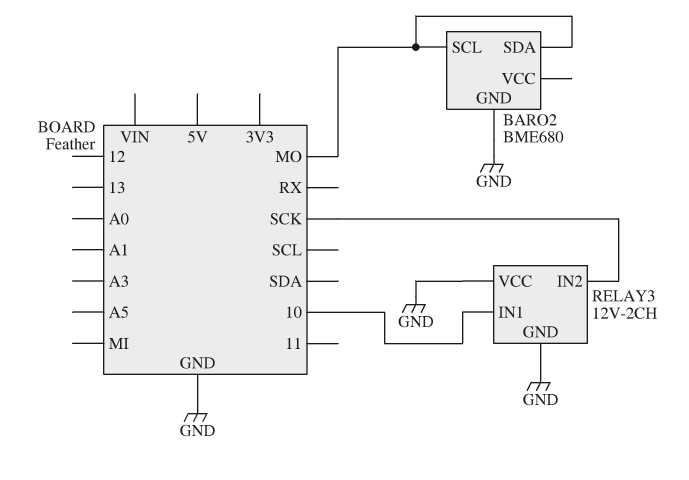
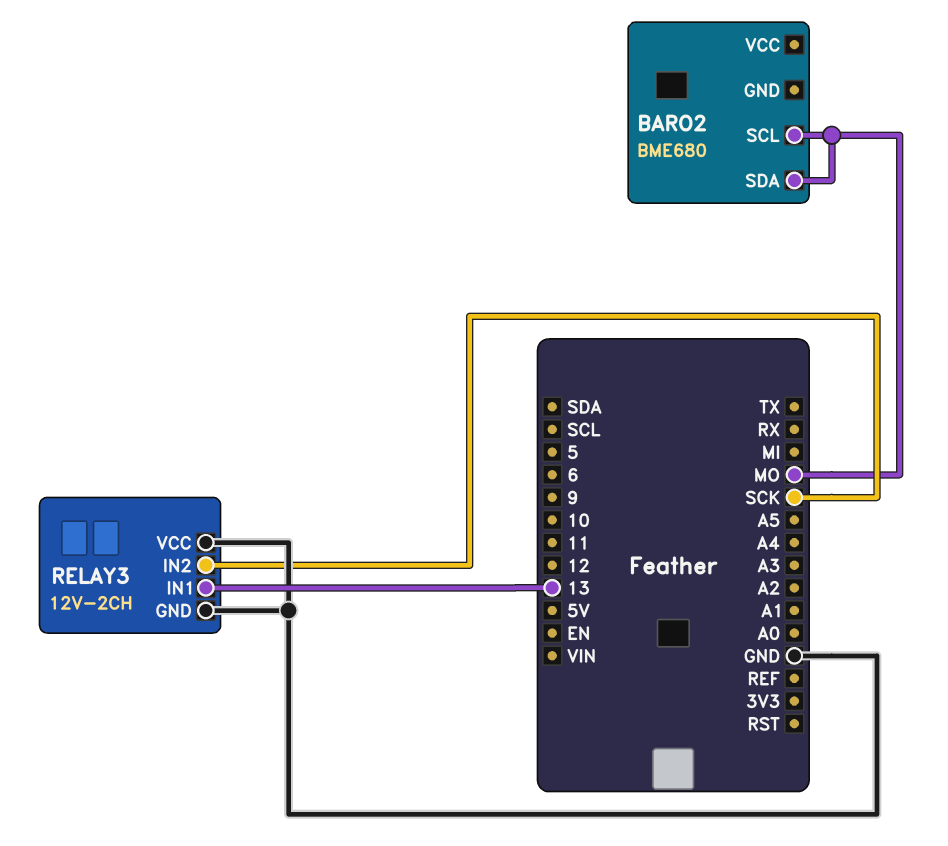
BARO2 pin GND: GND -> none
RELAY3 pin IN1: 10 -> 13

